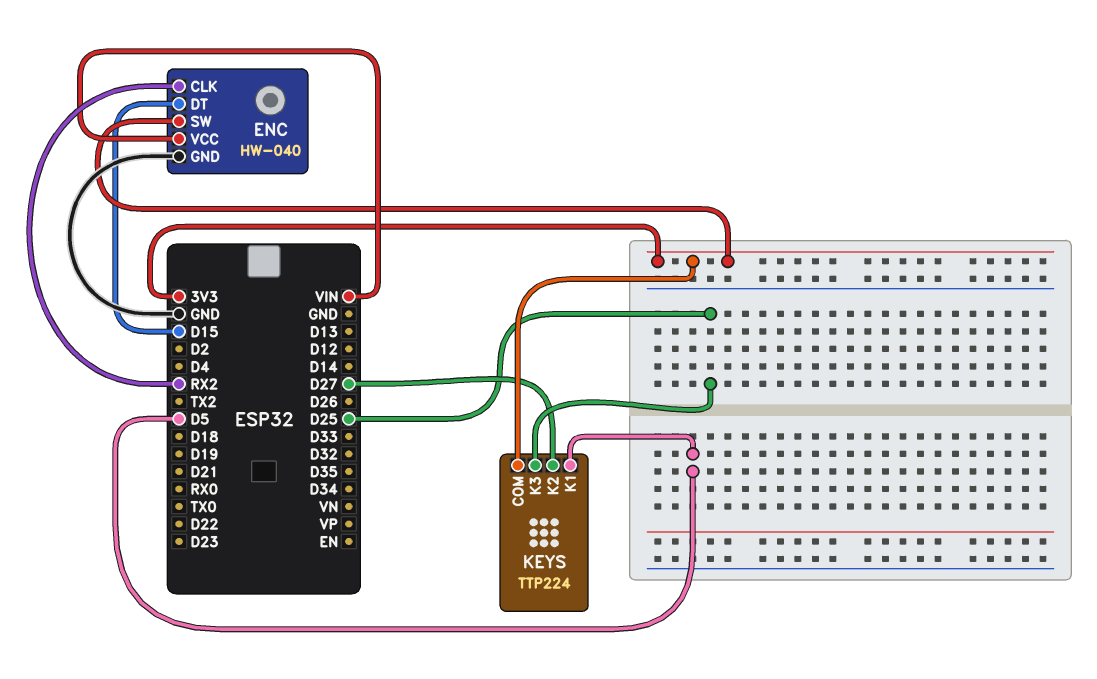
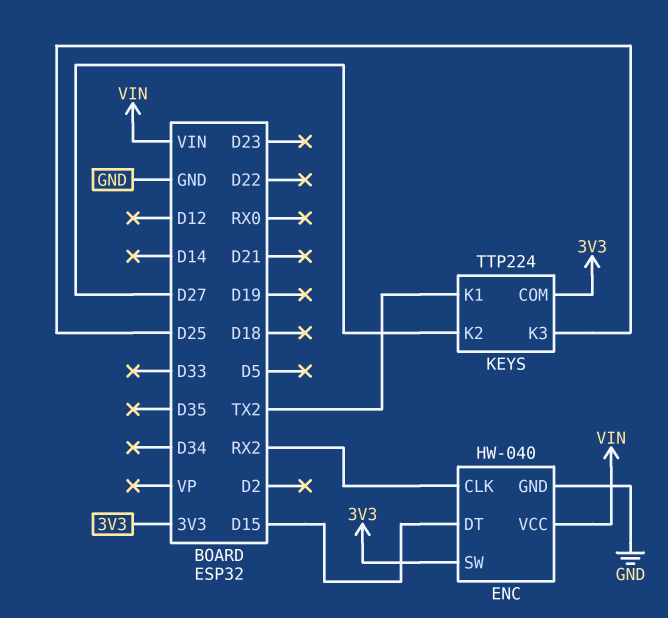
KEYS pin K1: D5 -> TX2

